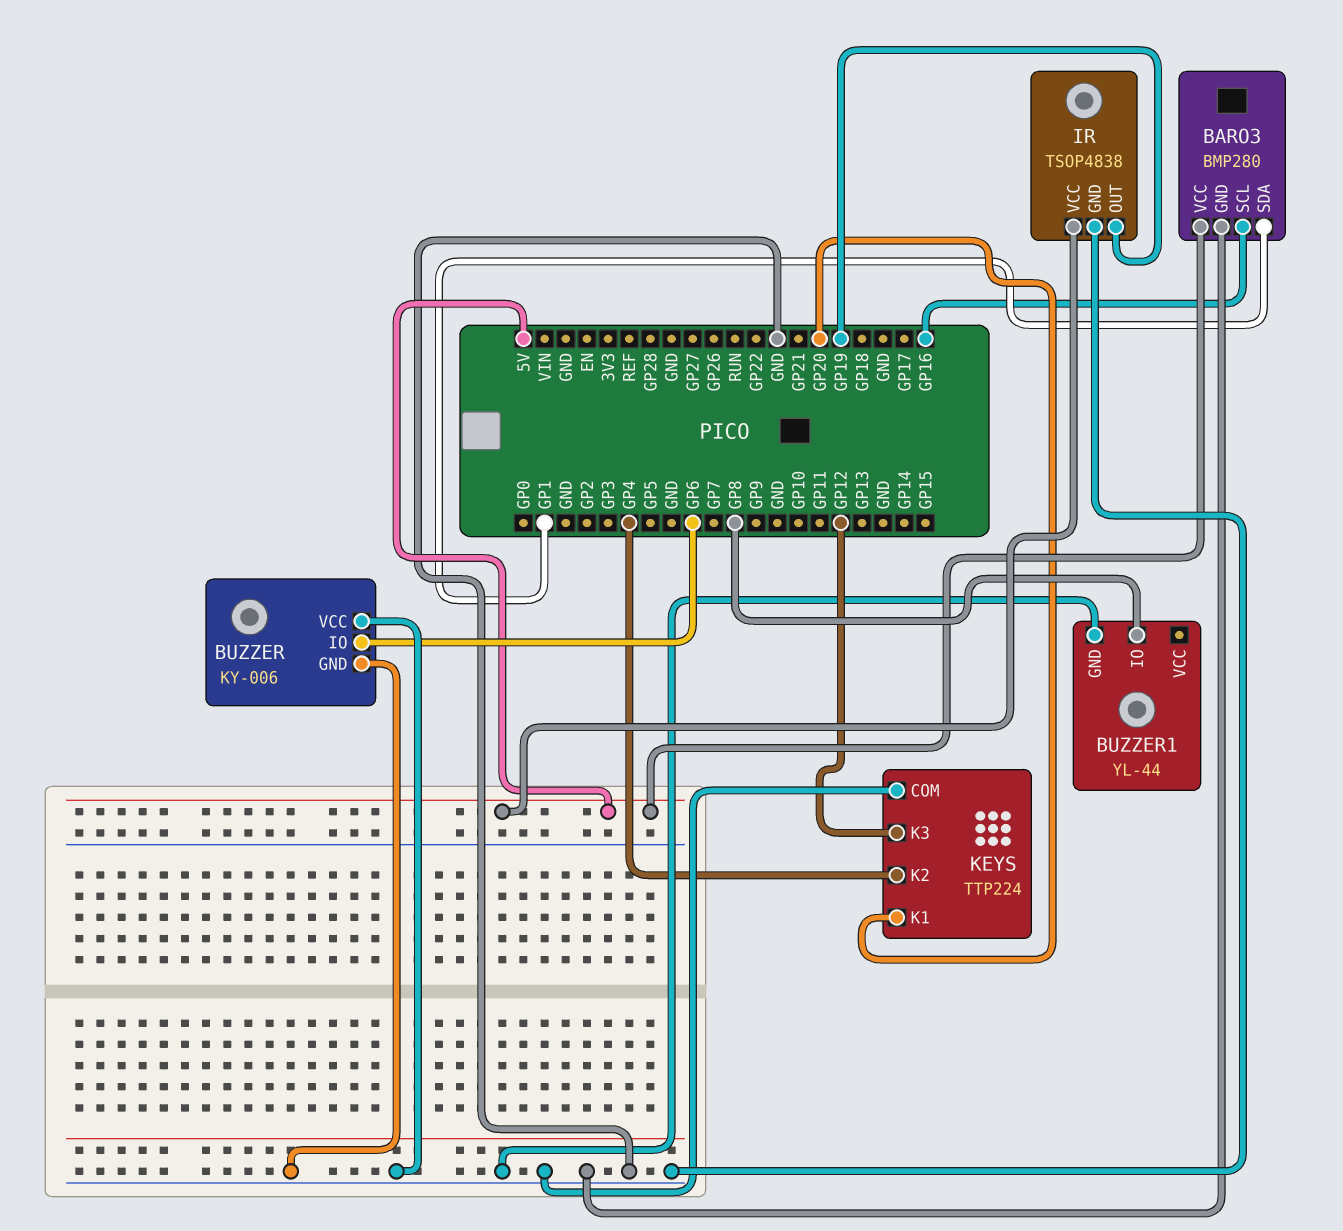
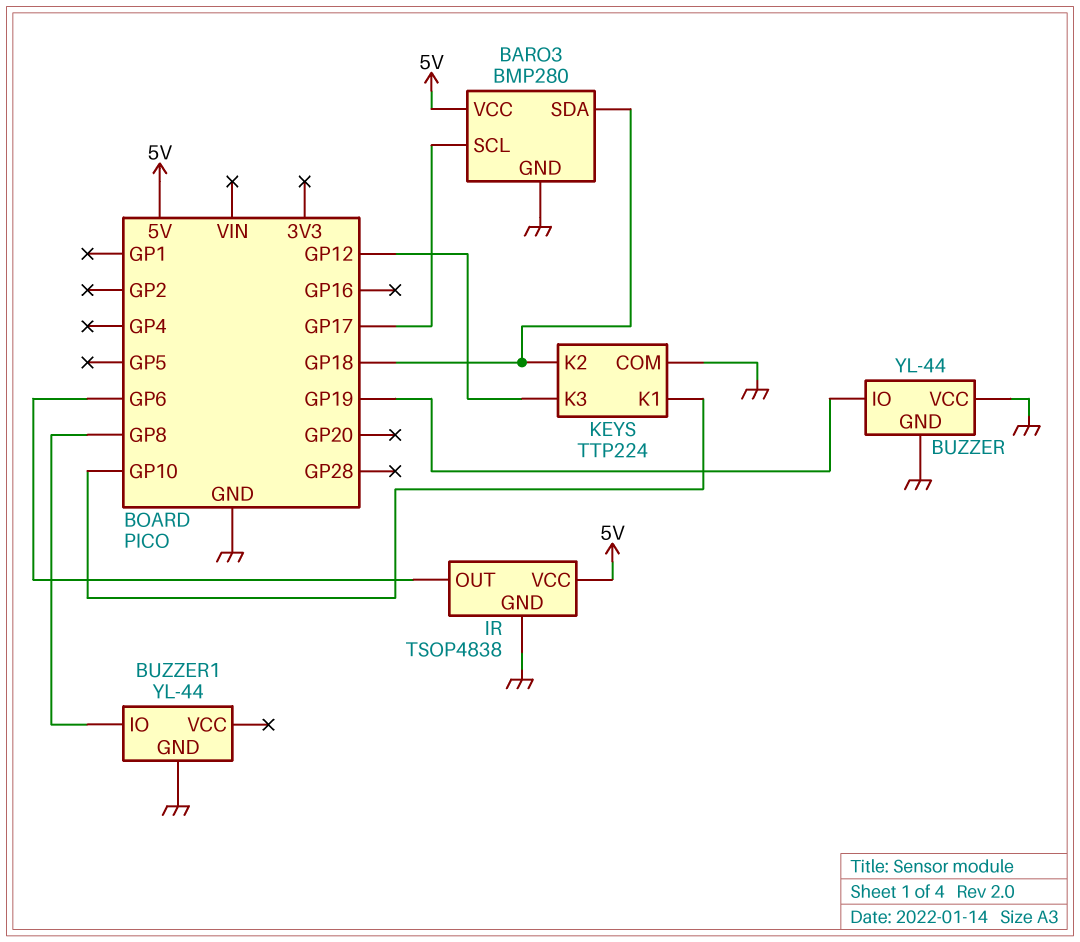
BARO3 pin SCL: GP16 -> GP17
BARO3 pin SDA: GP1 -> GP18
BUZZER: KY-006 -> YL-44
BUZZER pin IO: GP6 -> GP19
IR pin OUT: GP19 -> GP6
KEYS pin K1: GP20 -> GP10
KEYS pin K2: GP4 -> GP18

